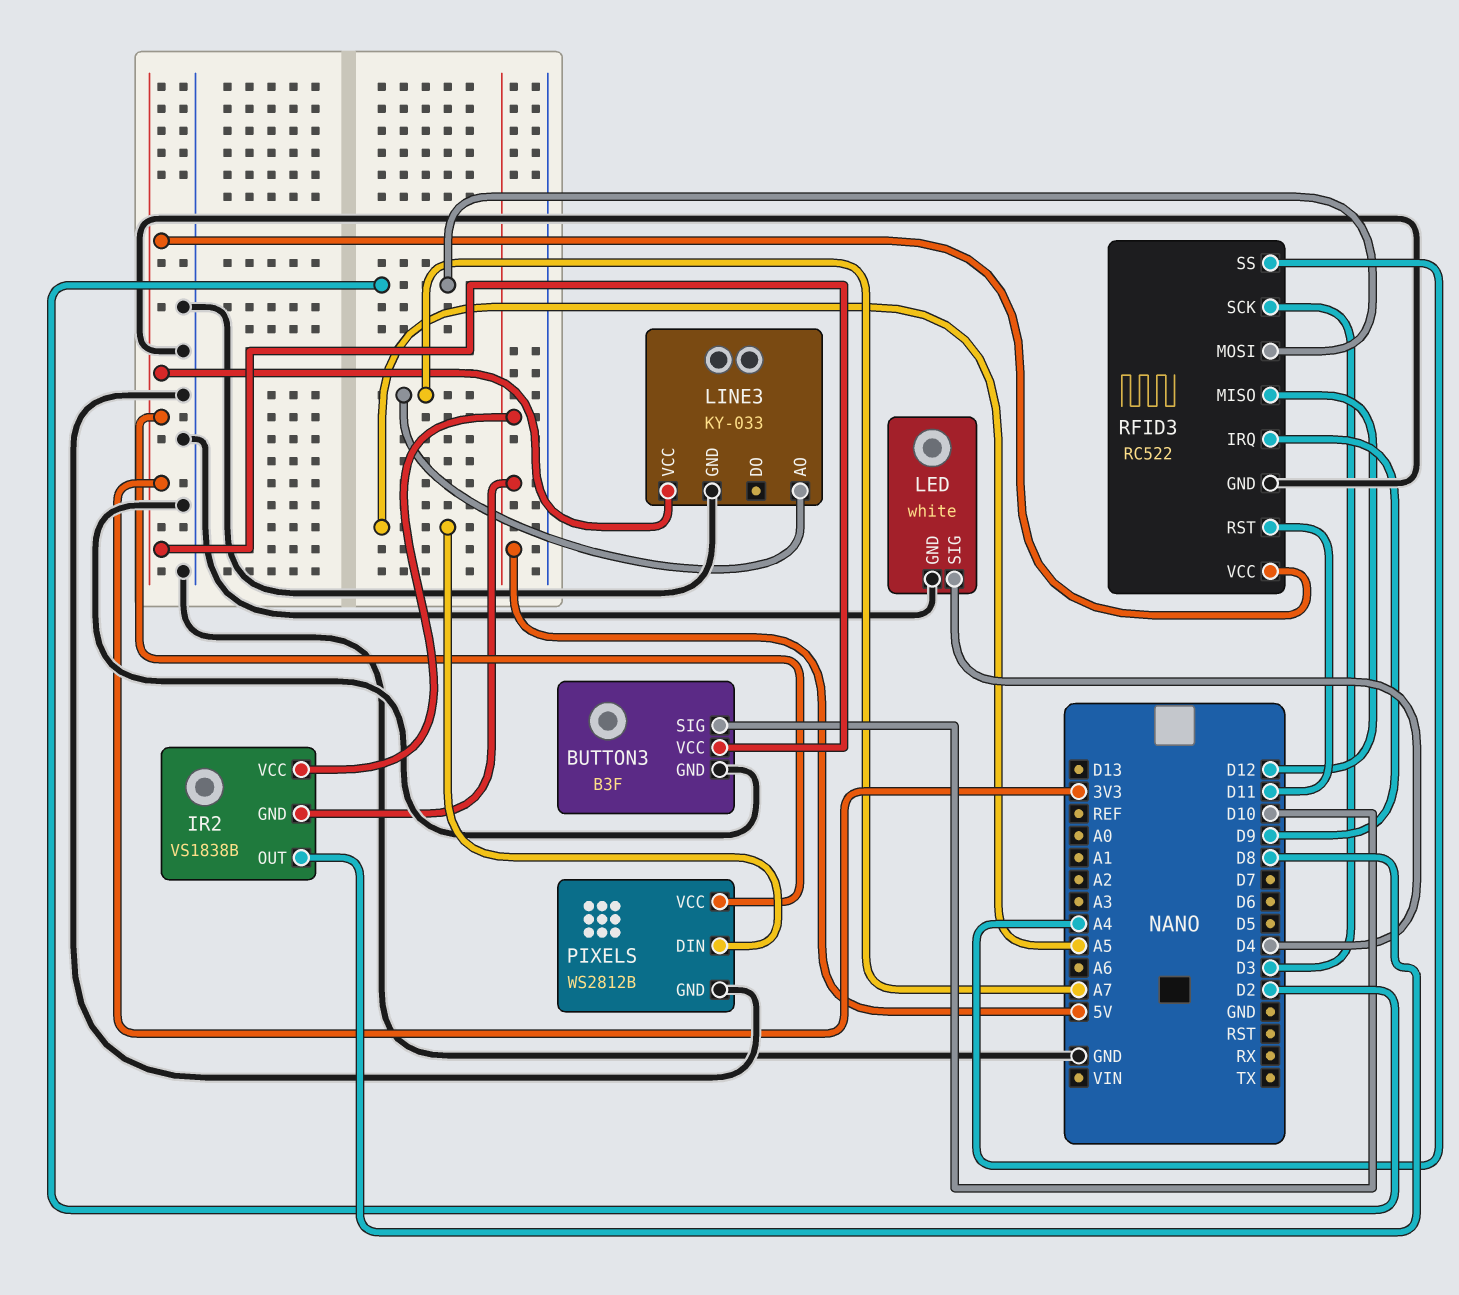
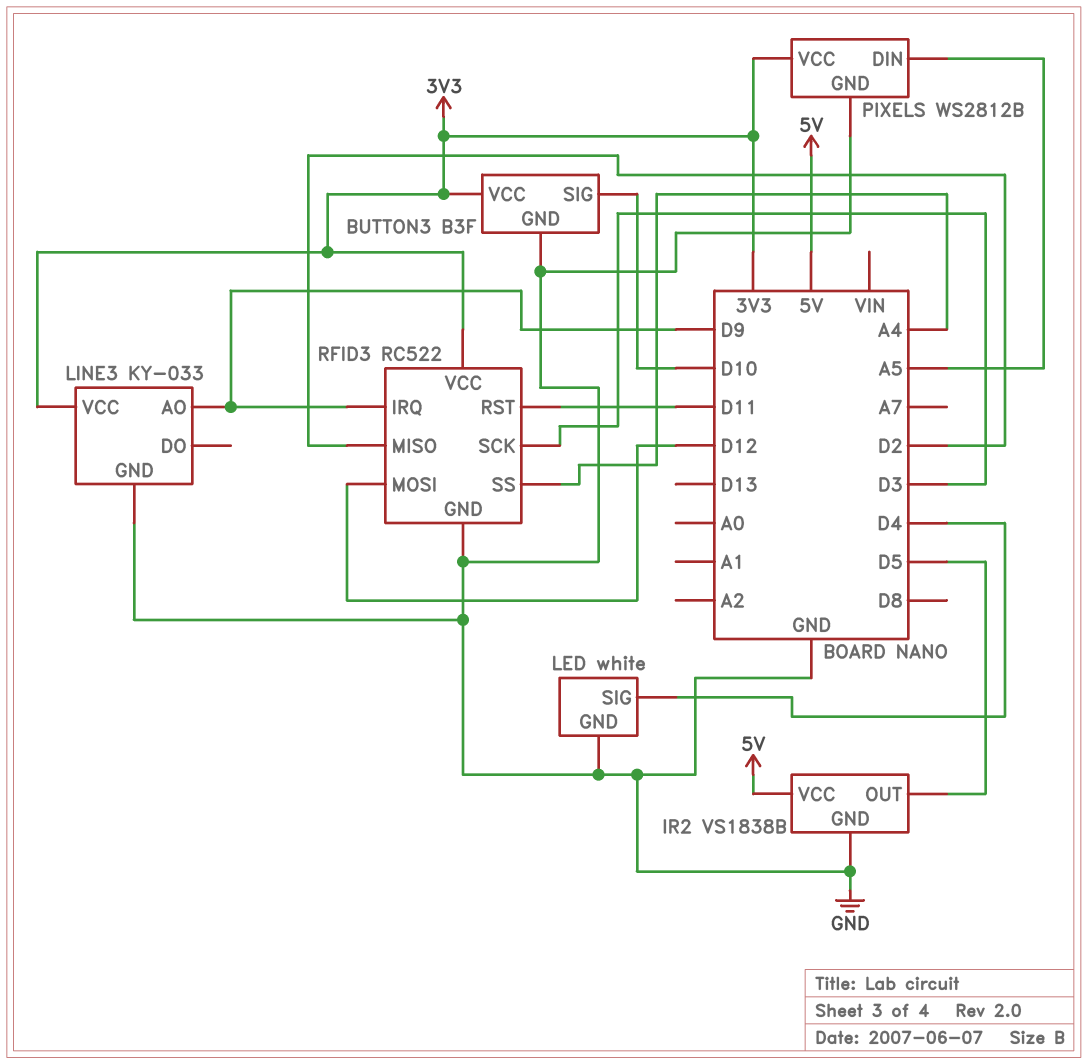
IR2 pin GND: 5V -> GND
IR2 pin OUT: D8 -> D5
LINE3 pin AO: A7 -> D9
RFID3 pin MISO: D12 -> D2
RFID3 pin MOSI: D2 -> D12

